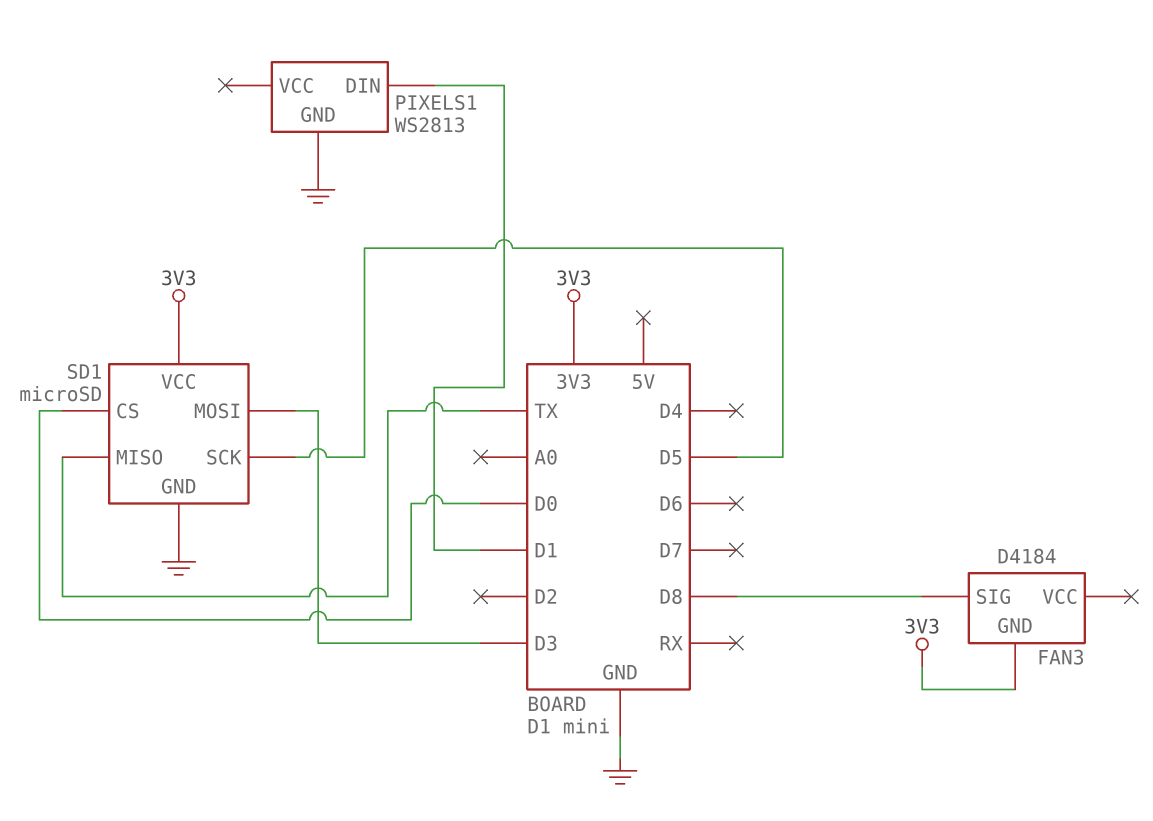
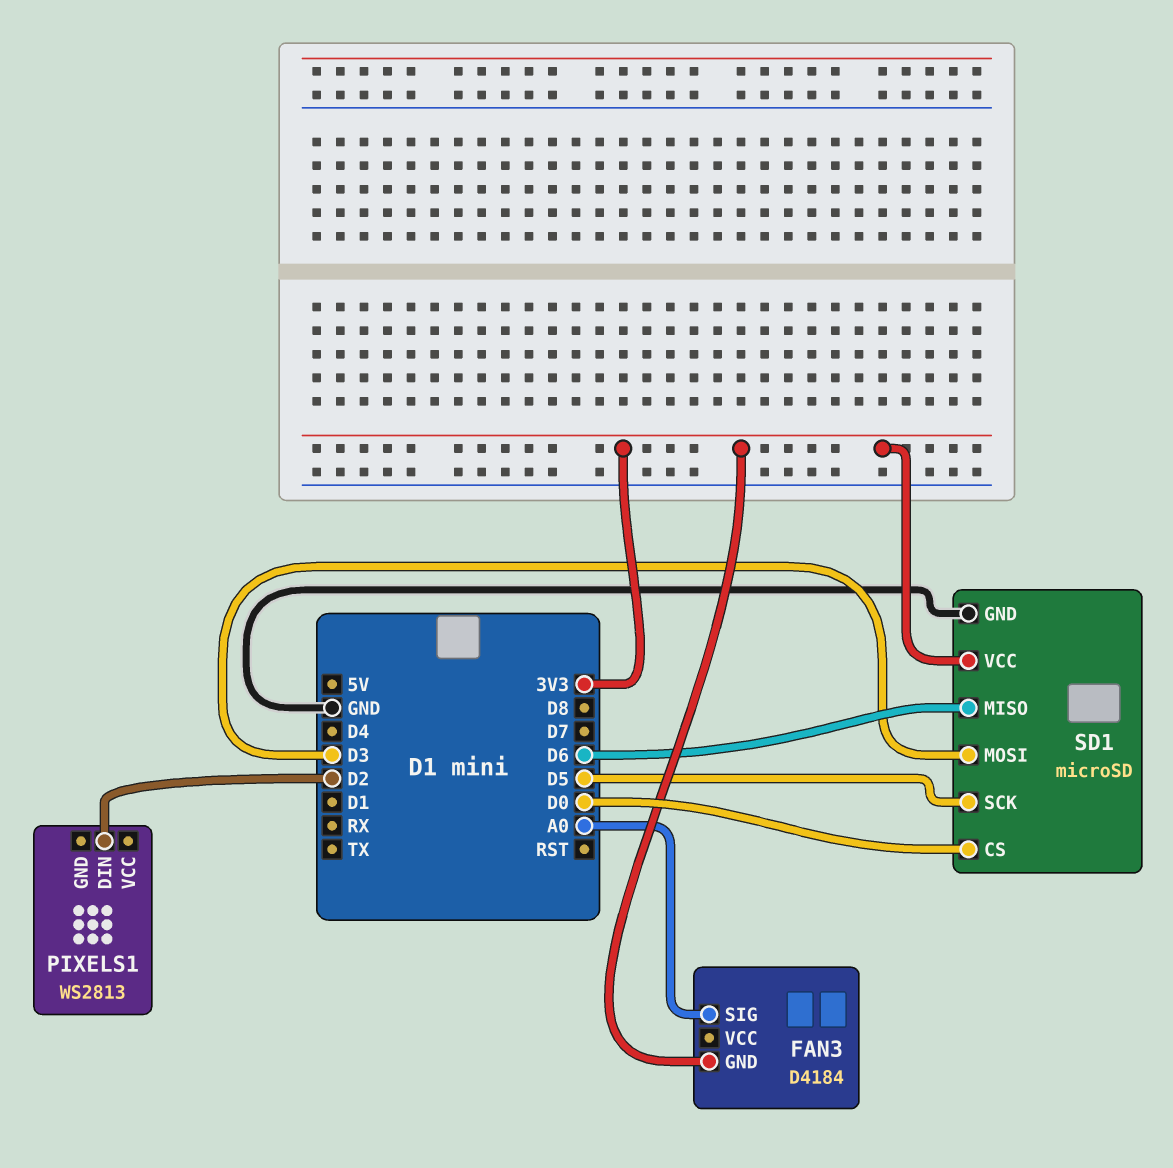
FAN3 pin SIG: D8 -> A0
PIXELS1 pin DIN: D1 -> D2
PIXELS1 pin GND: GND -> none
SD1 pin MISO: TX -> D6

